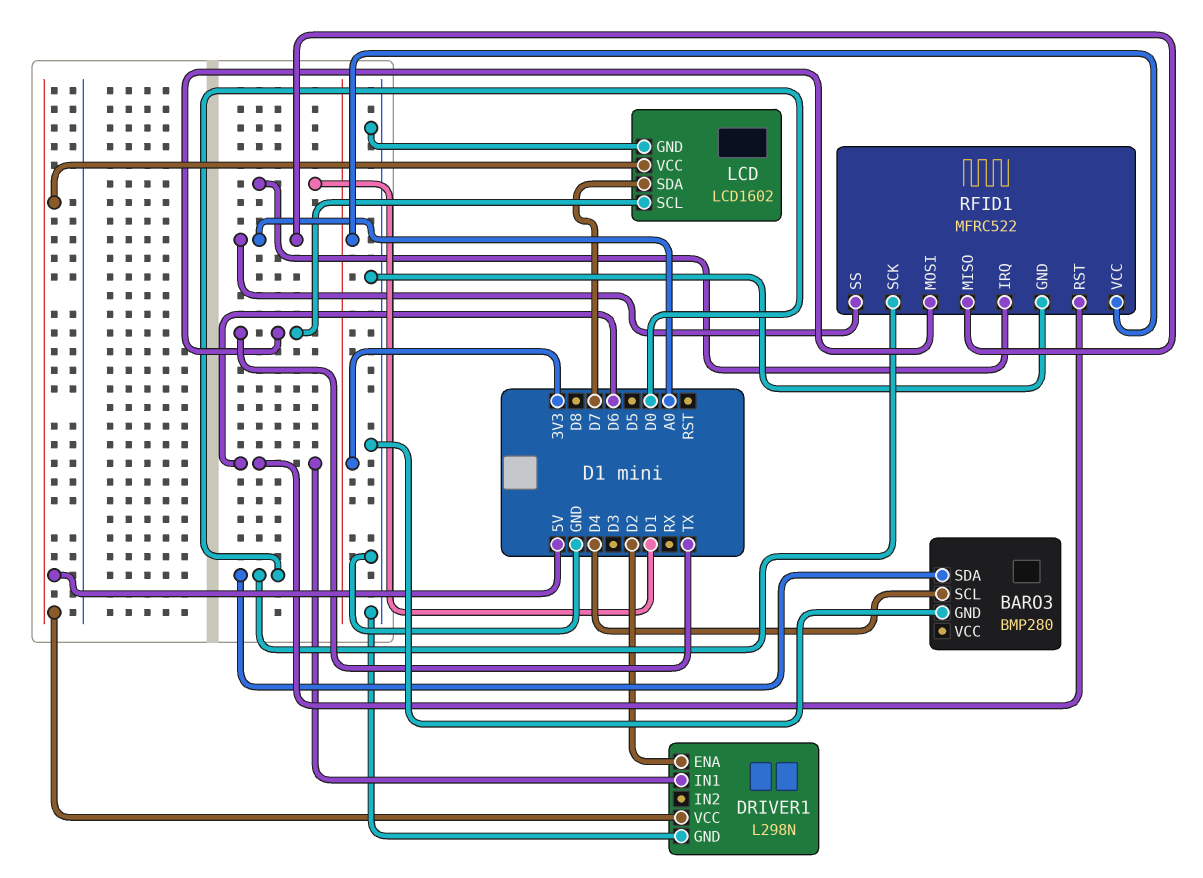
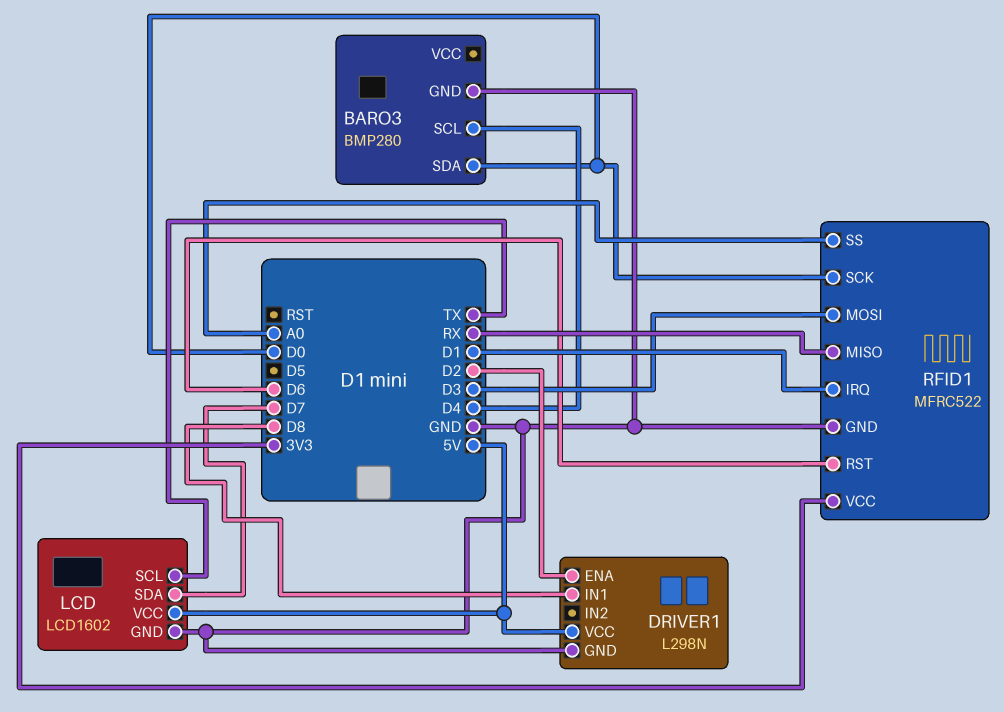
DRIVER1 pin IN1: D6 -> D8
RFID1 pin MISO: A0 -> RX
RFID1 pin MOSI: TX -> D3

